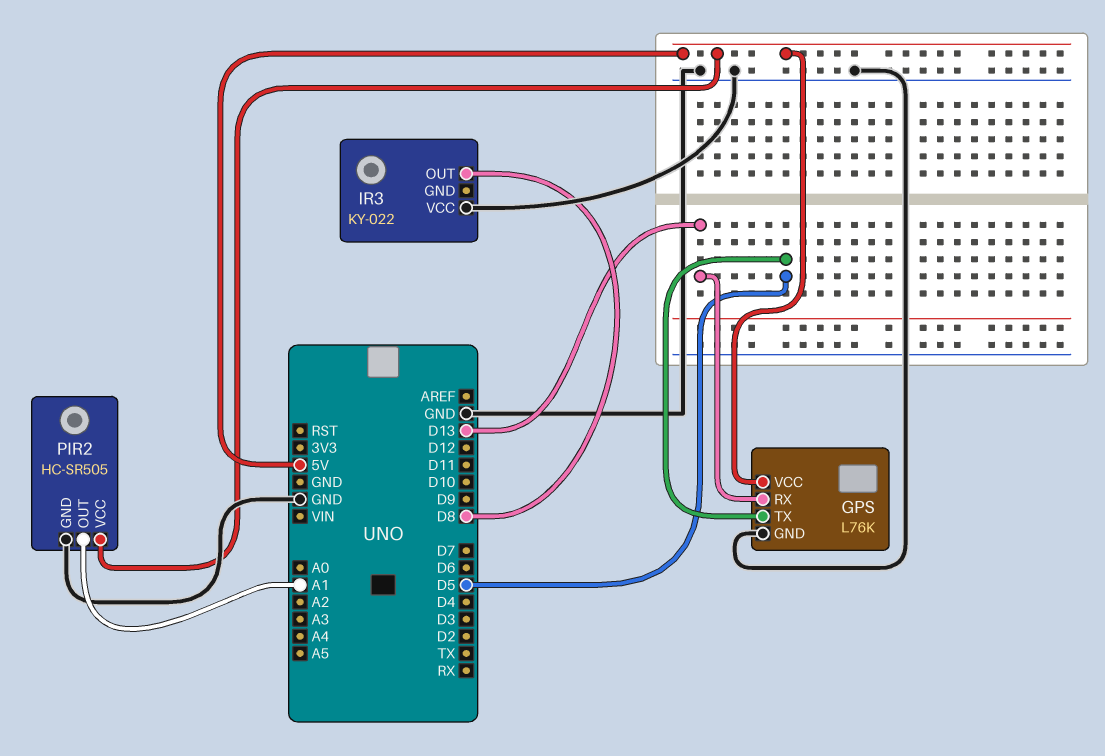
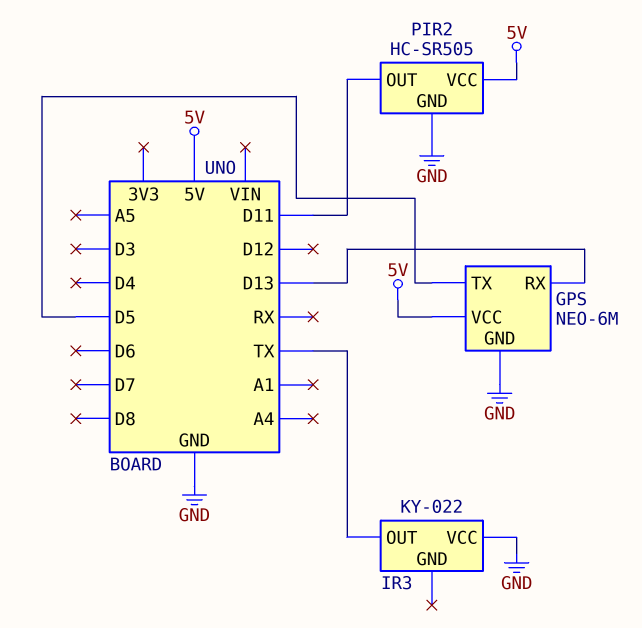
GPS: L76K -> NEO-6M
IR3 pin OUT: D8 -> TX
PIR2 pin OUT: A1 -> D11

